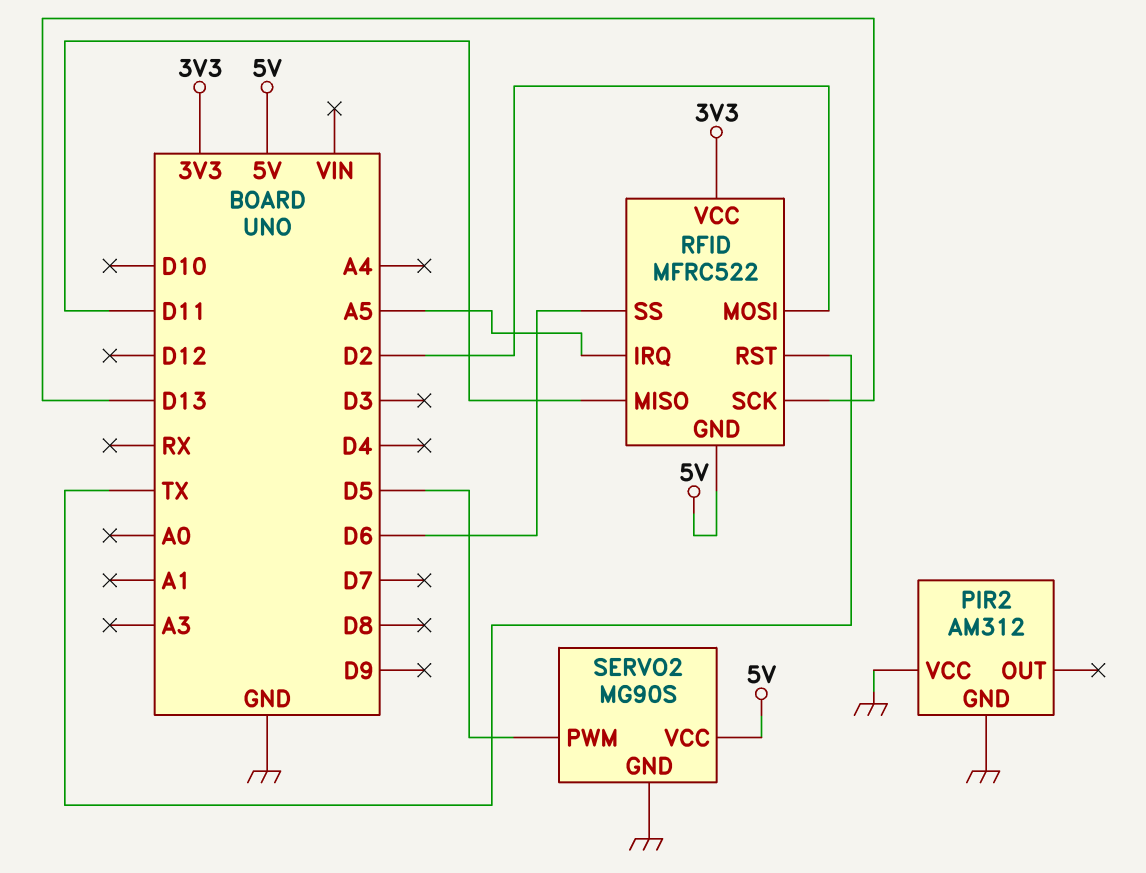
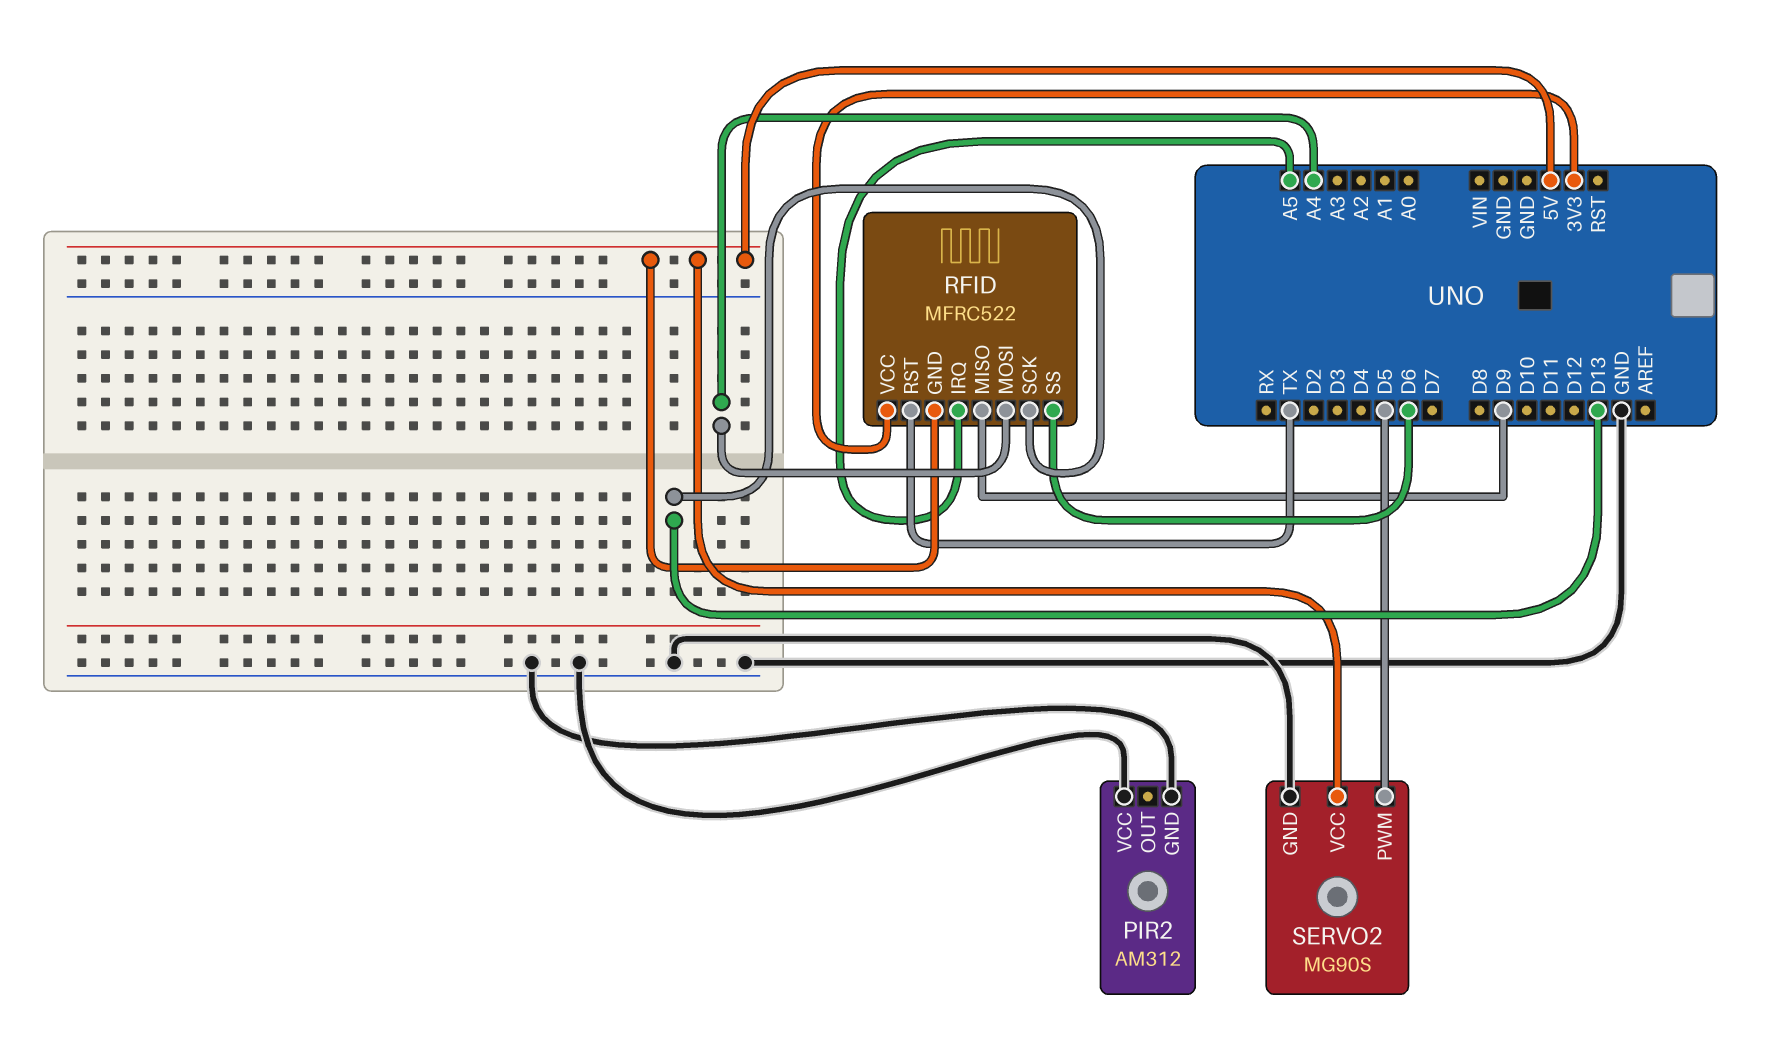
RFID pin MISO: D11 -> D9
RFID pin MOSI: D2 -> A4

